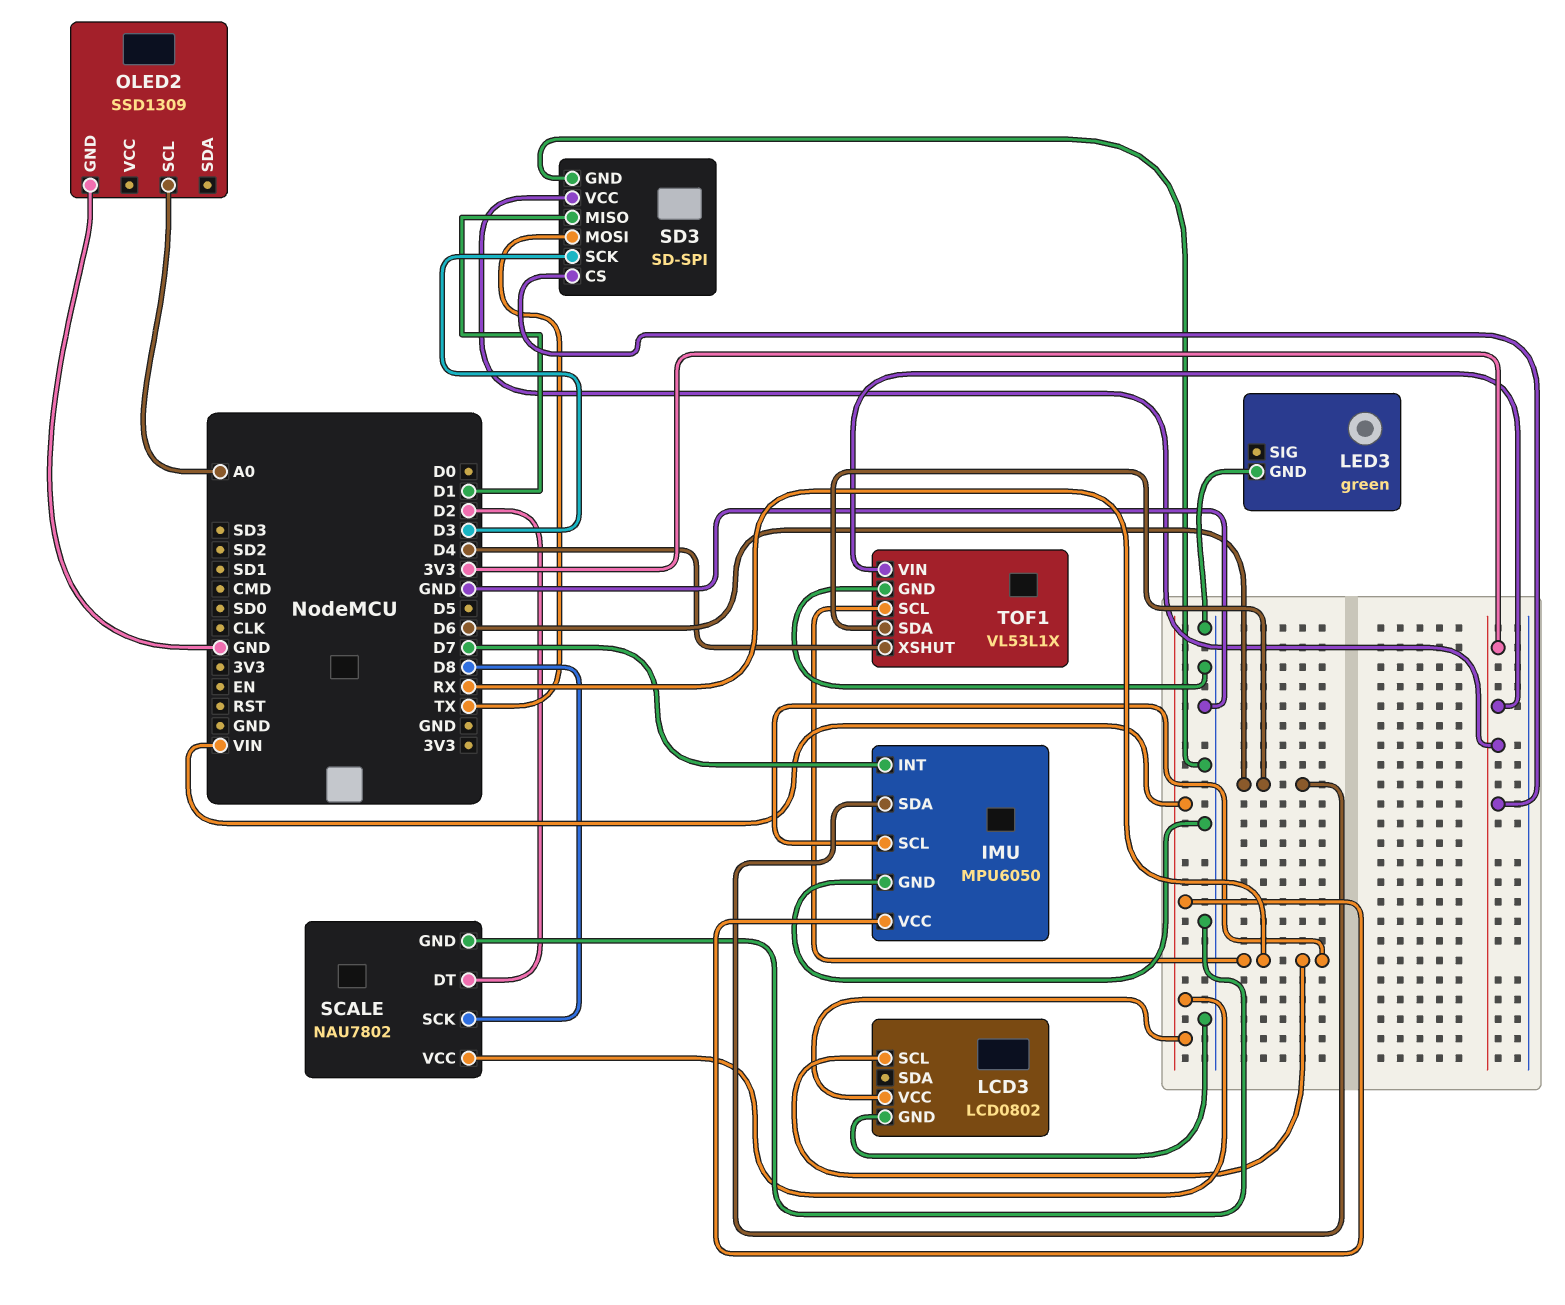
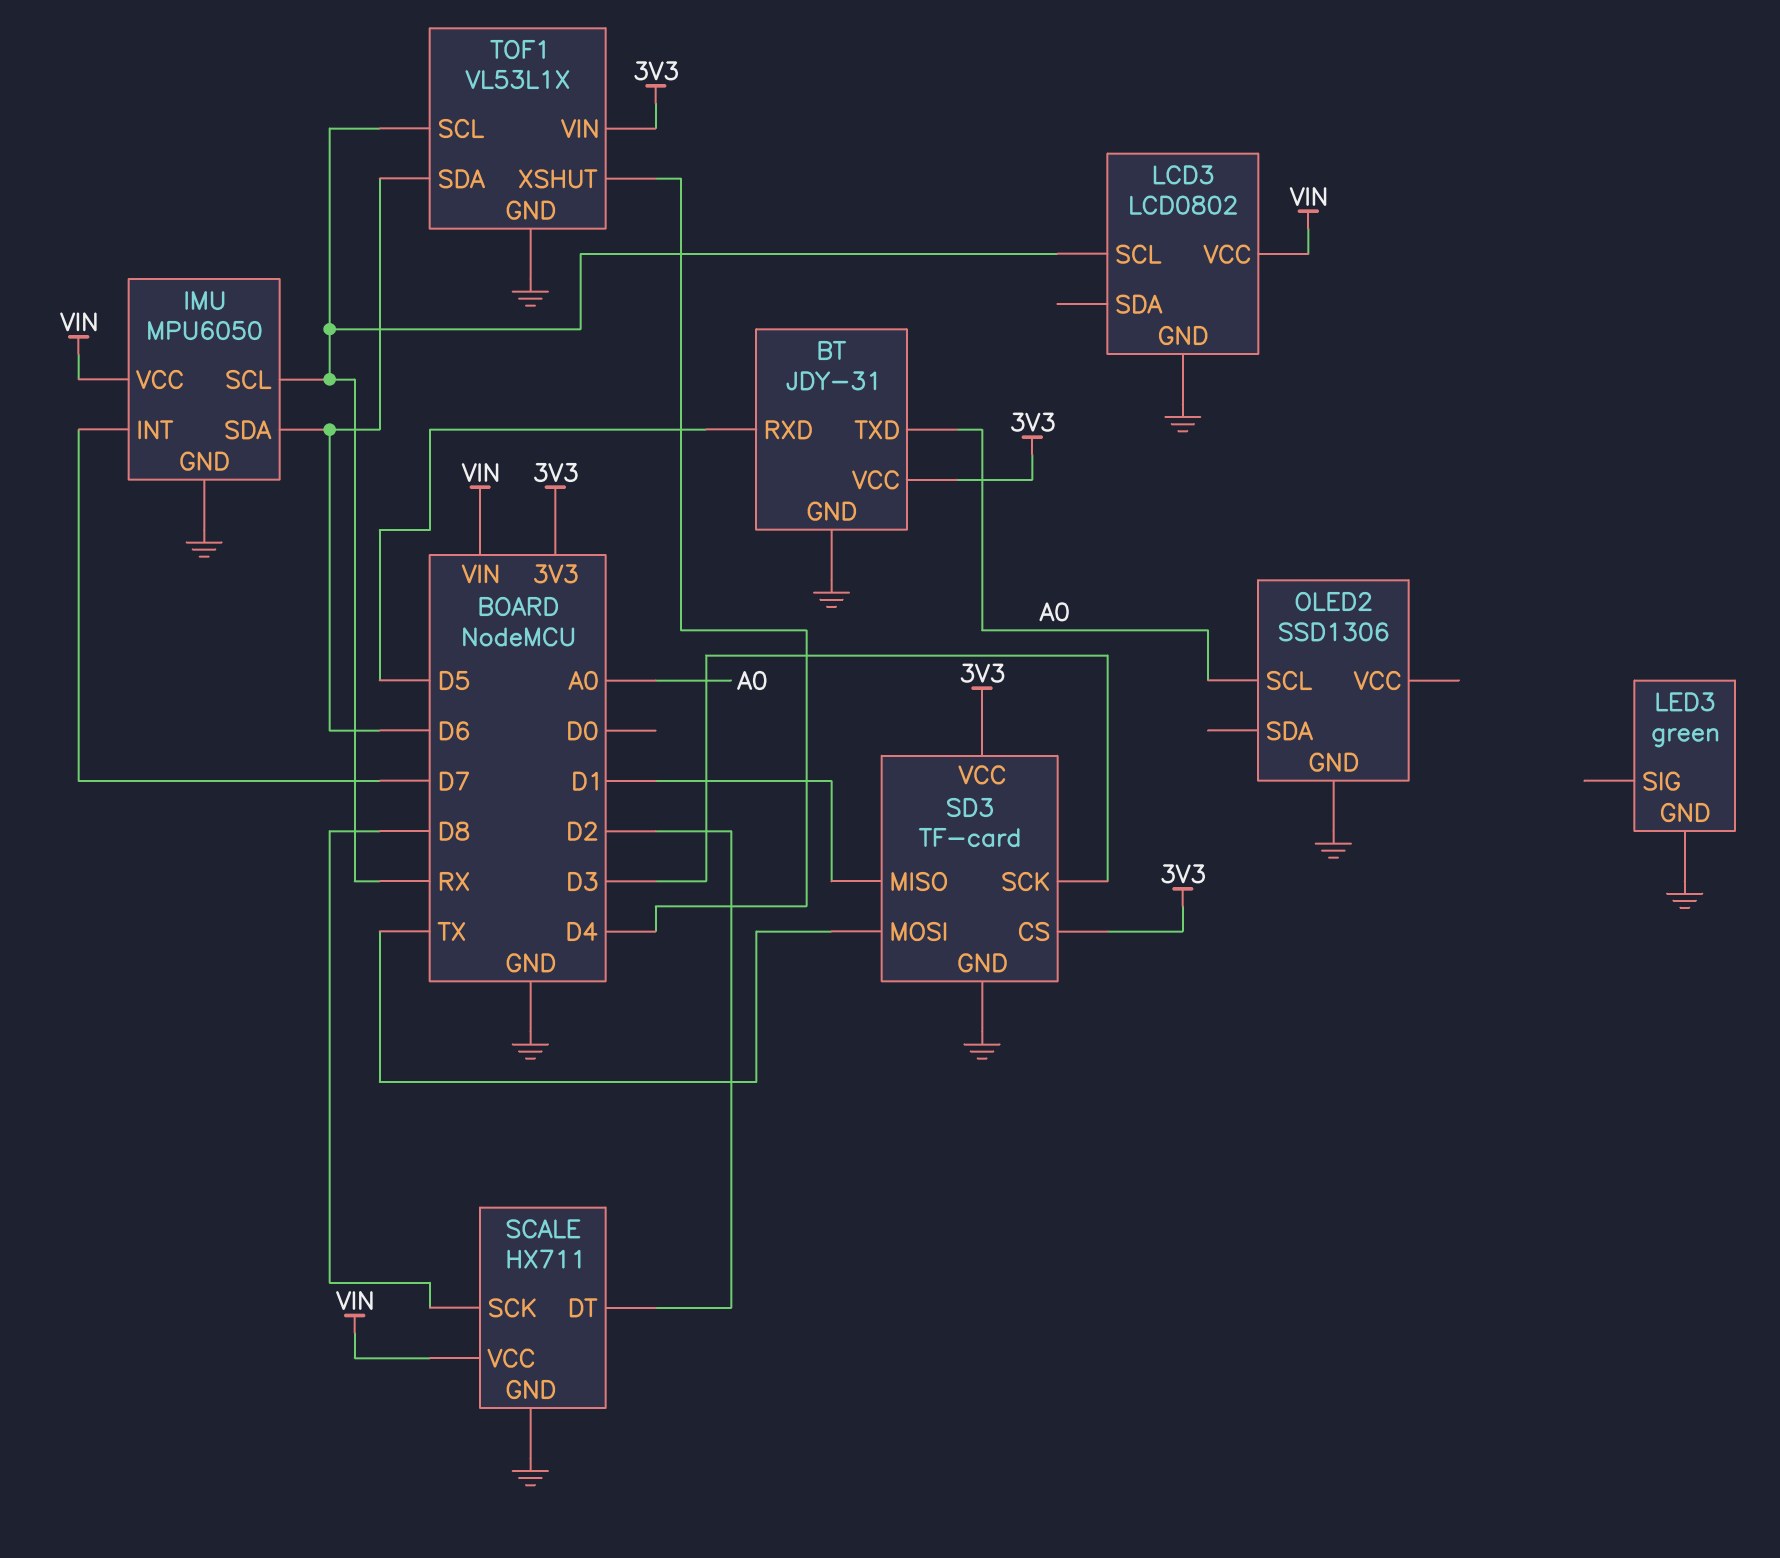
BT: none -> JDY-31
BT pin GND: none -> GND
BT pin RXD: none -> D5
BT pin TXD: none -> A0
BT pin VCC: none -> 3V3
OLED2: SSD1309 -> SSD1306
SCALE: NAU7802 -> HX711
SD3: SD-SPI -> TF-card

